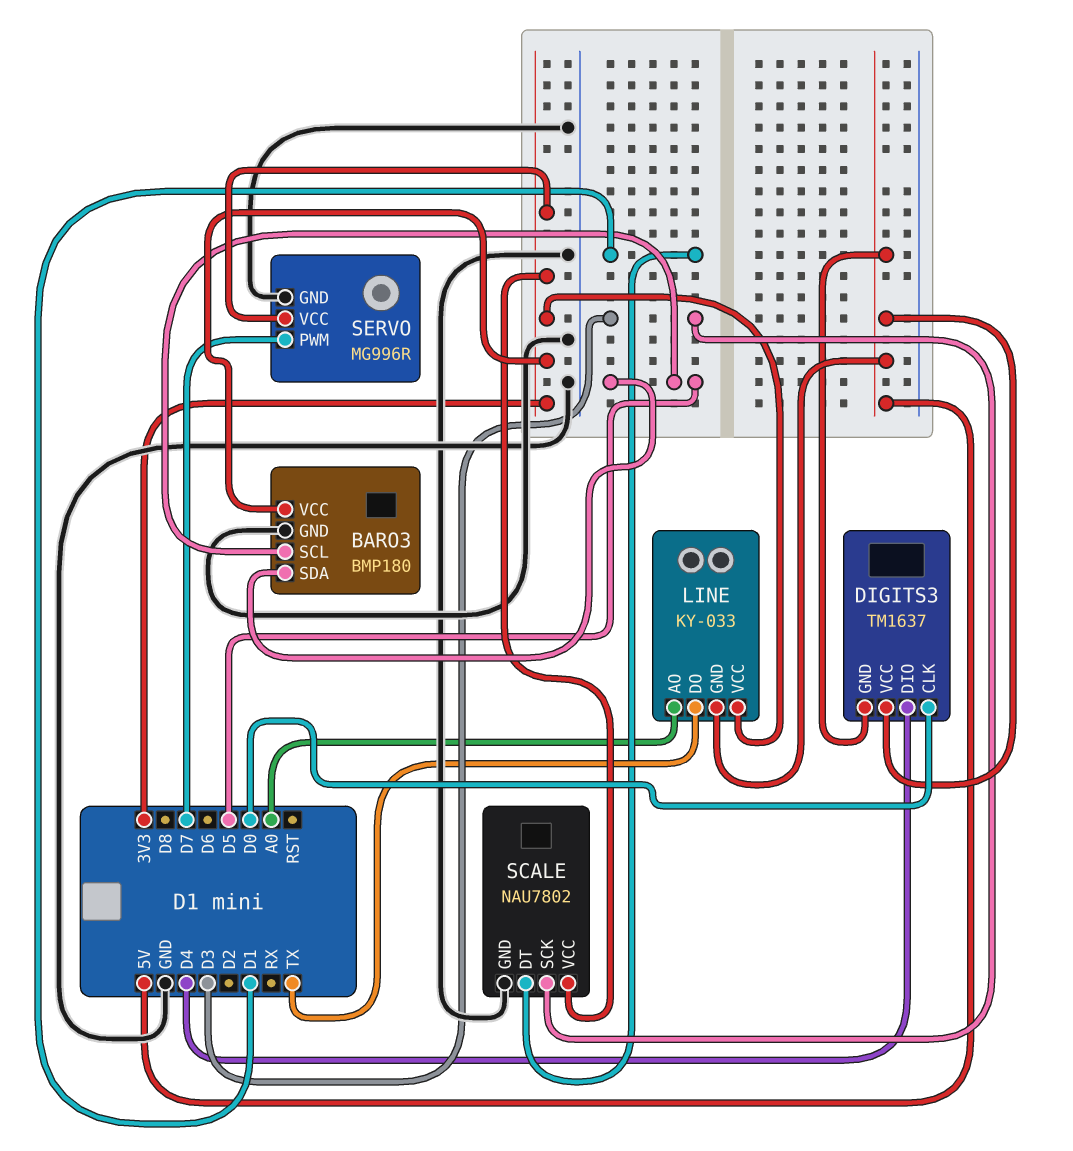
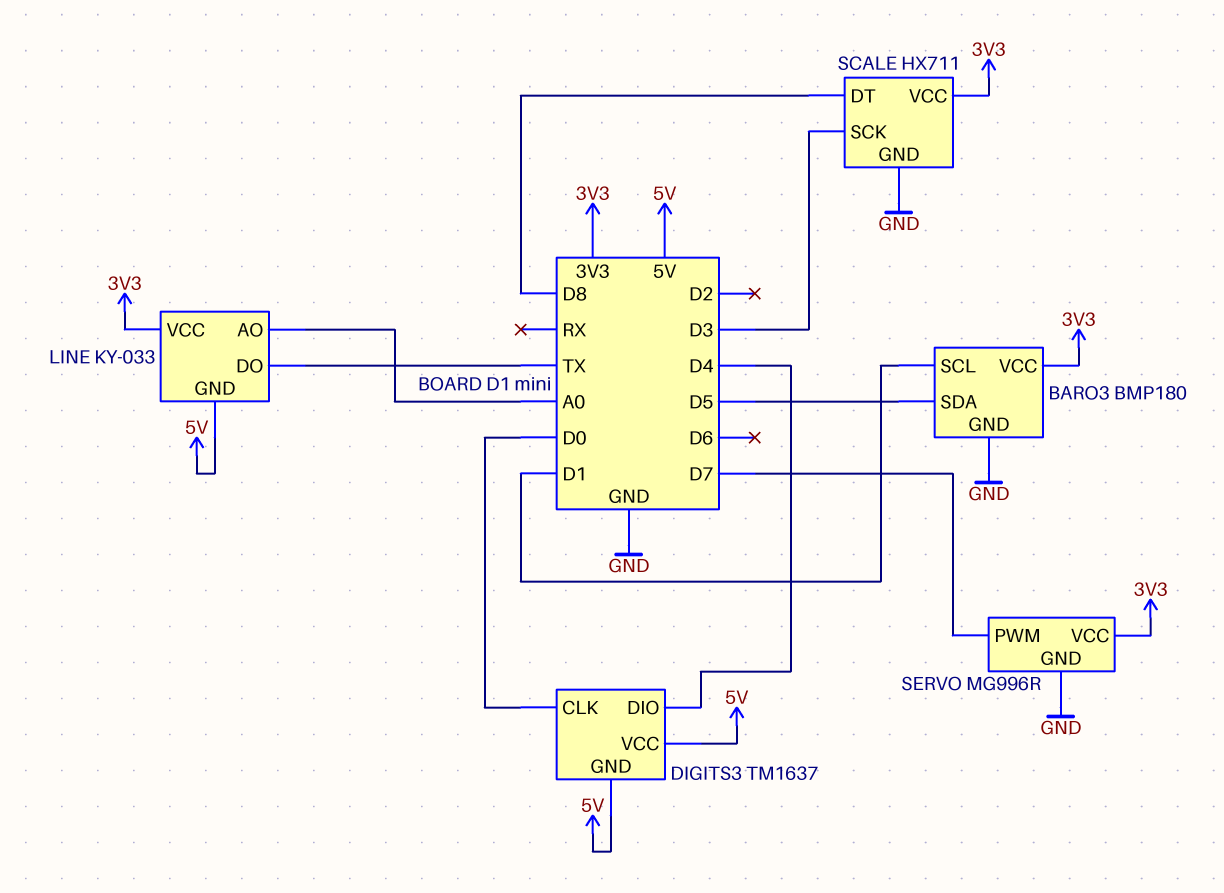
BARO3 pin SCL: D5 -> D1
SCALE: NAU7802 -> HX711
SCALE pin DT: D1 -> D8

